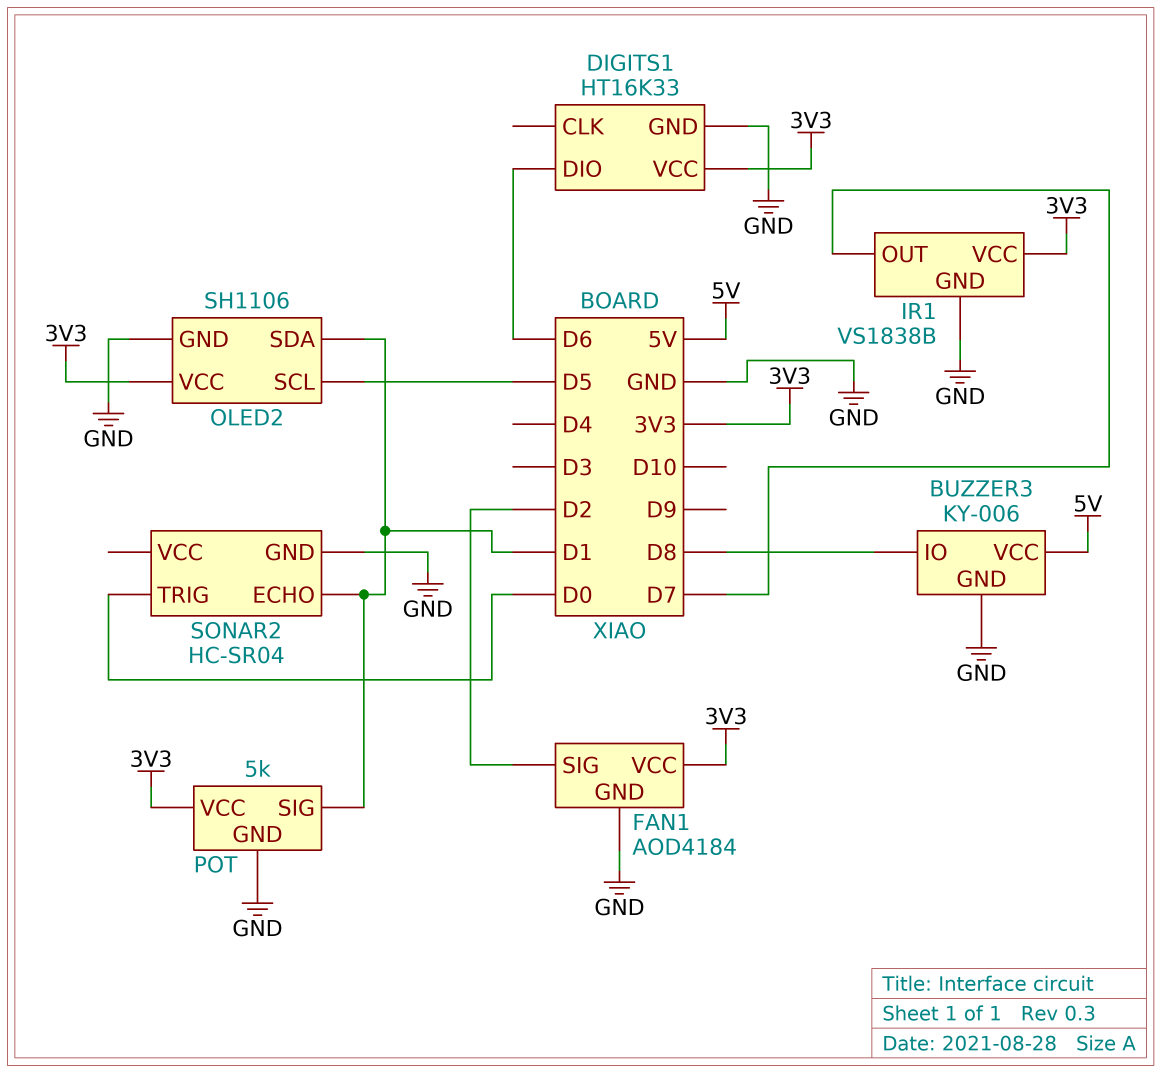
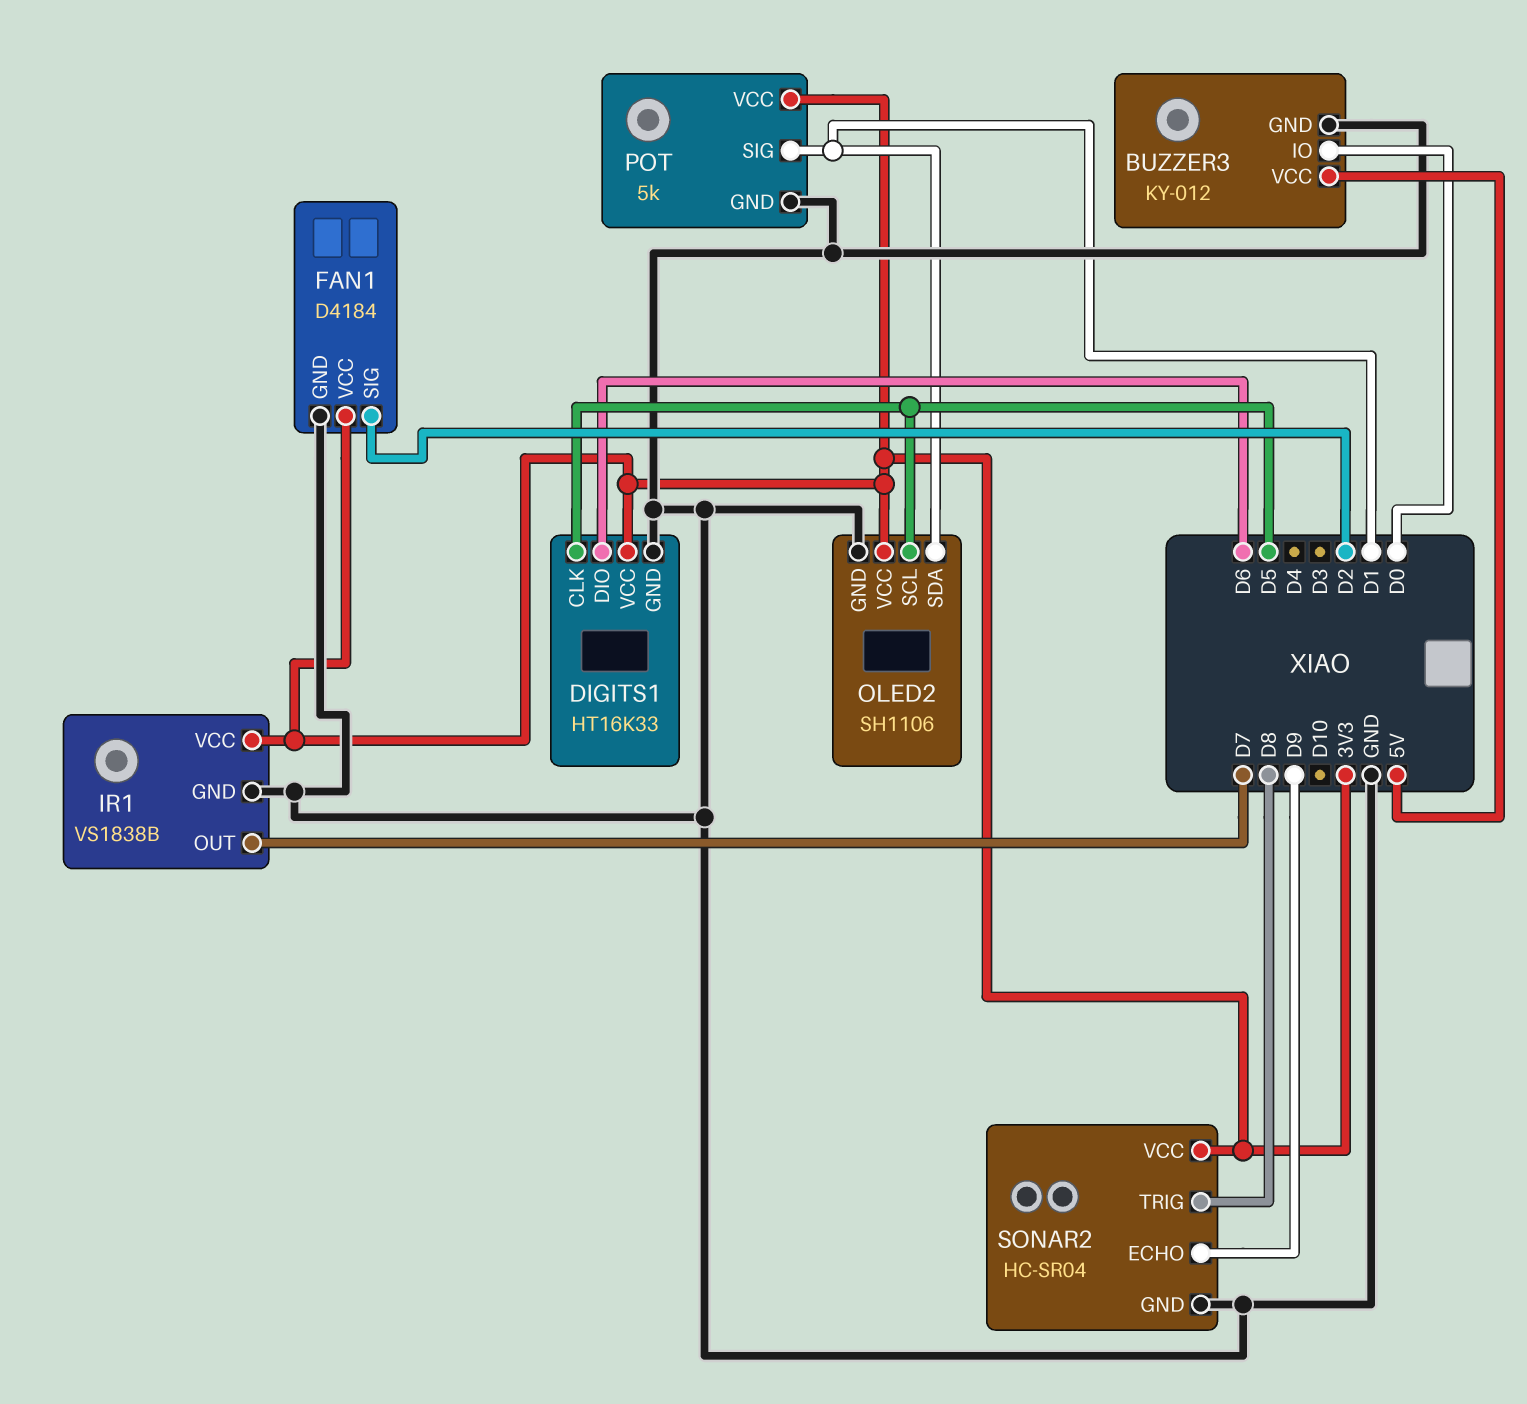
BUZZER3: KY-006 -> KY-012
BUZZER3 pin IO: D8 -> D0
DIGITS1 pin CLK: none -> D5
FAN1: AOD4184 -> D4184
SONAR2 pin ECHO: D1 -> D9
SONAR2 pin TRIG: D0 -> D8
SONAR2 pin VCC: none -> 3V3

